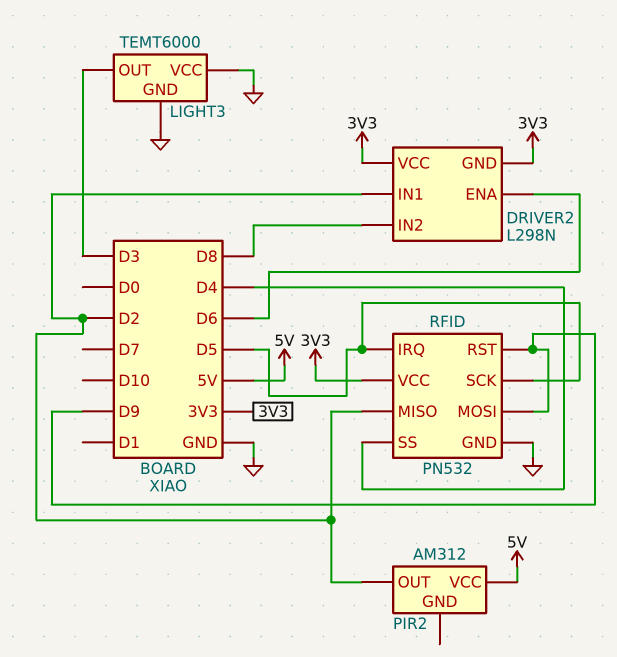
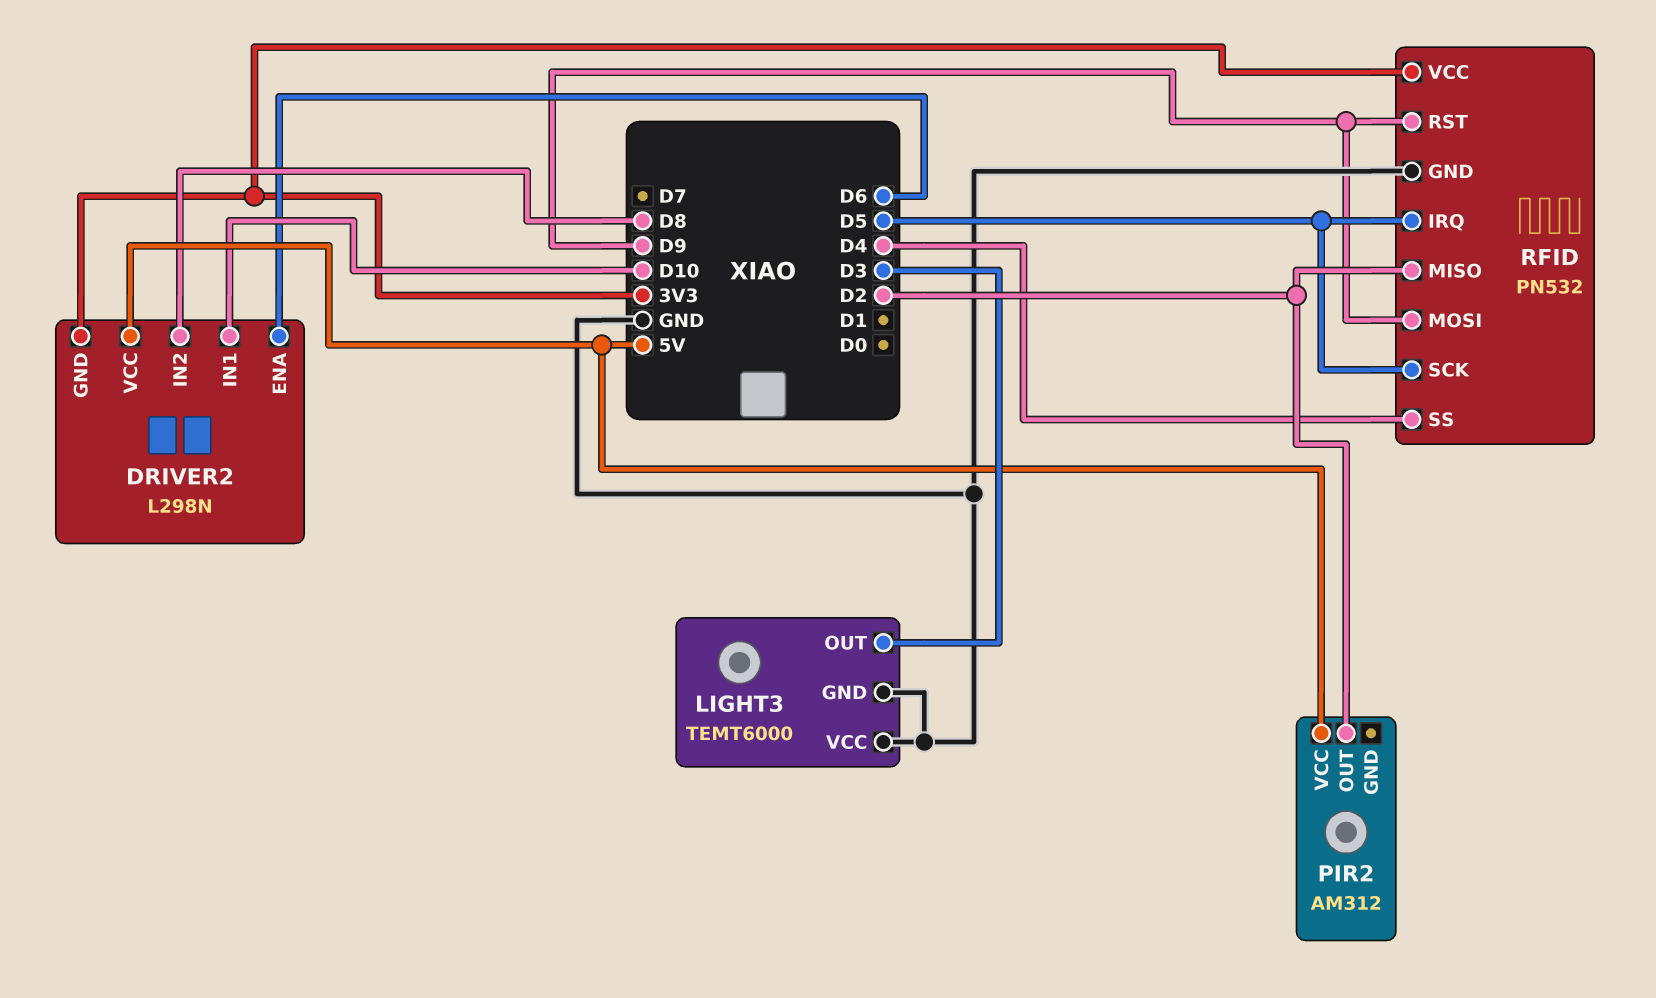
DRIVER2 pin IN1: D2 -> D10
DRIVER2 pin VCC: 3V3 -> 5V

